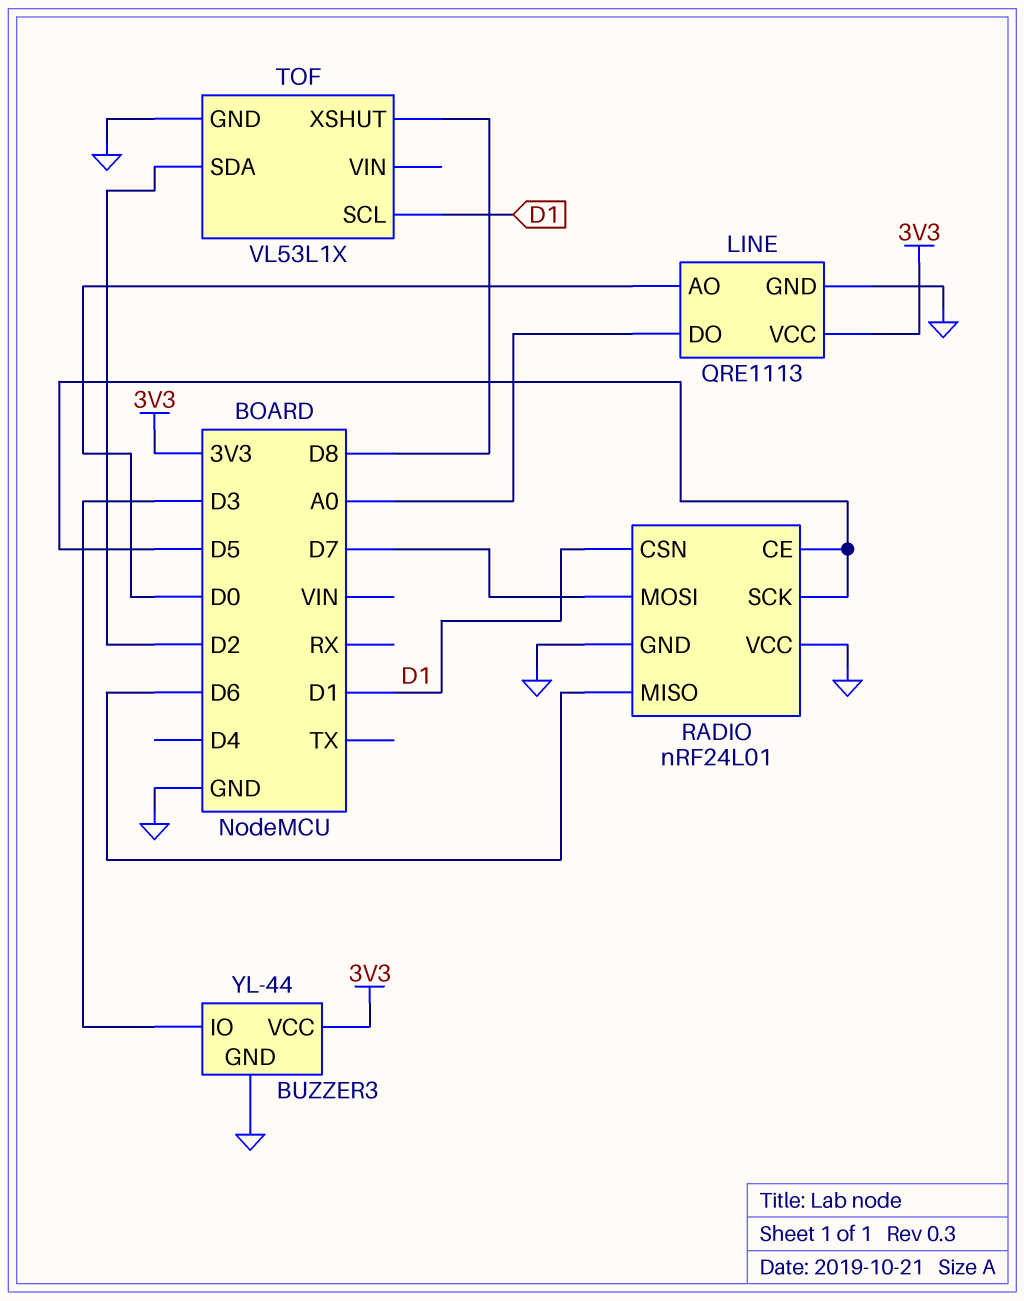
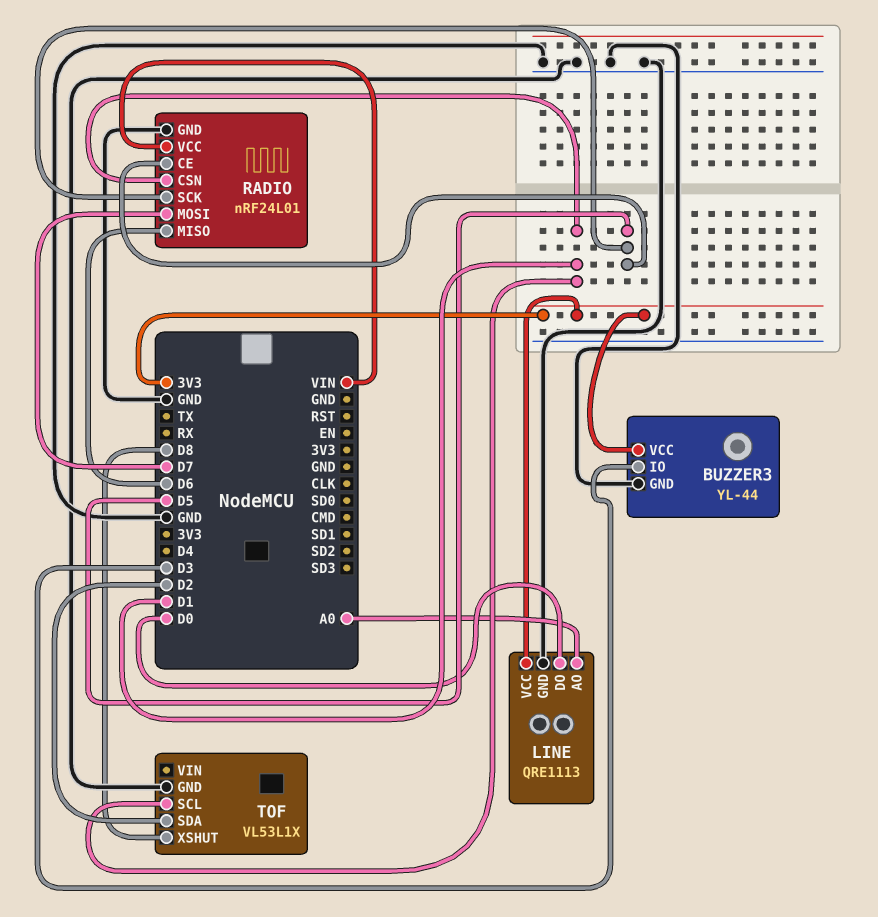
LINE pin AO: D0 -> A0
LINE pin DO: A0 -> D0
RADIO pin VCC: GND -> VIN

